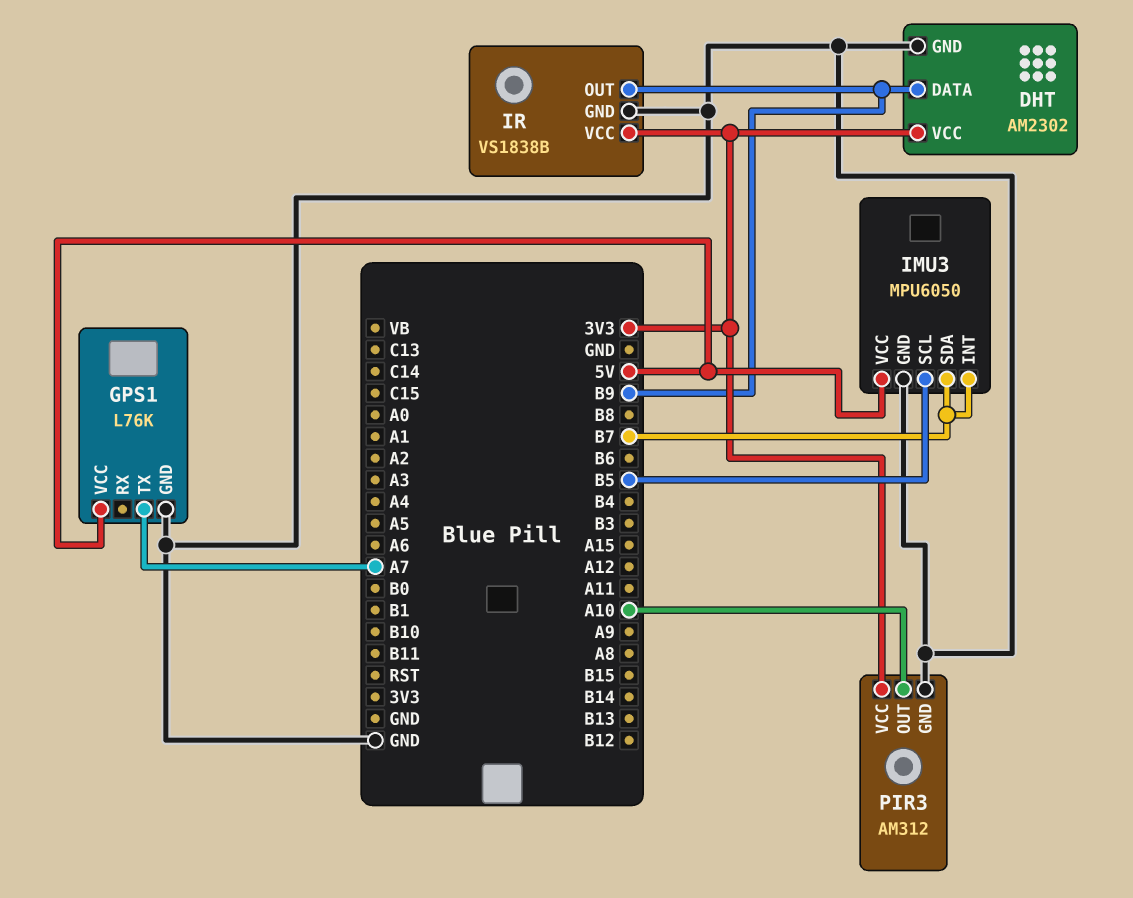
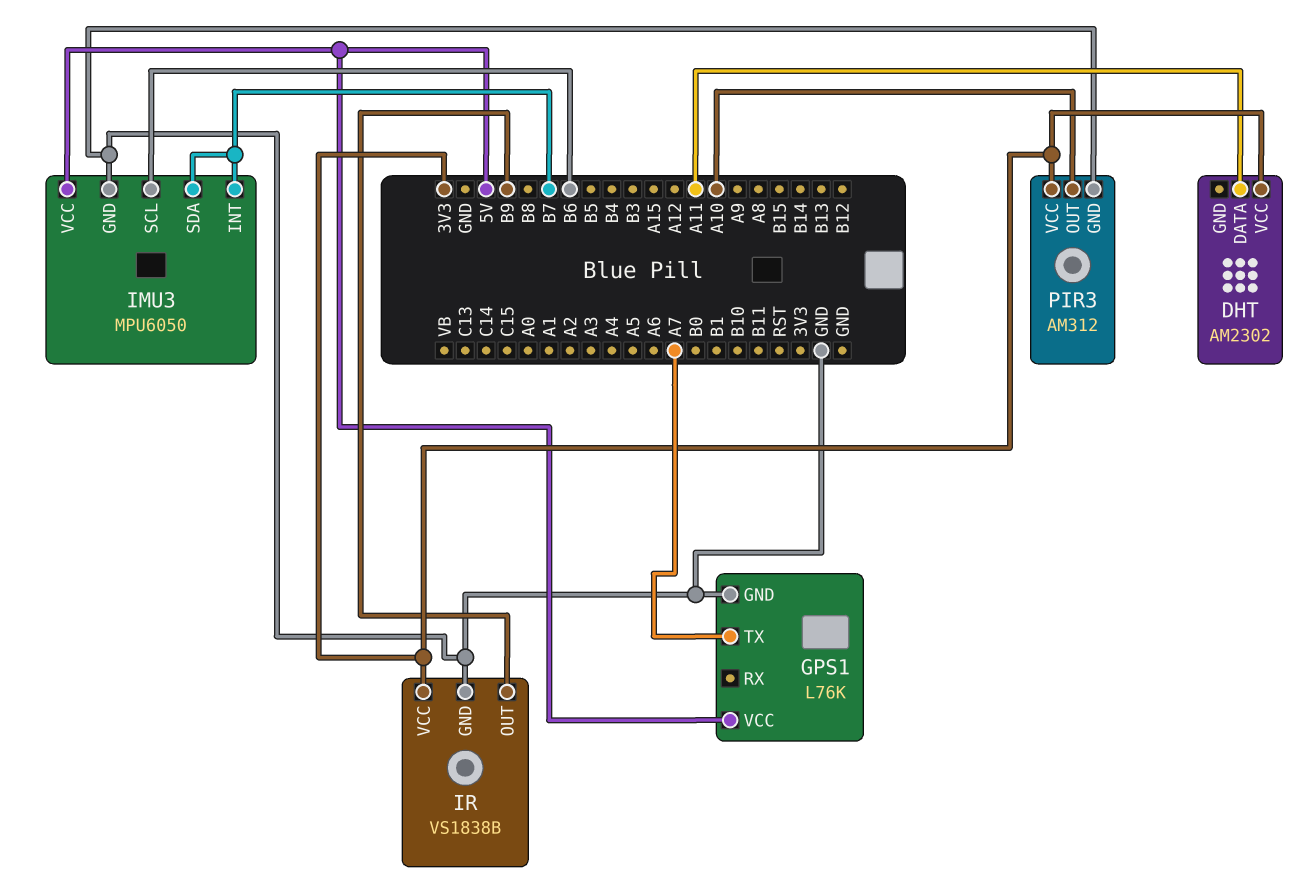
DHT pin DATA: B9 -> A11
DHT pin GND: GND -> none
IMU3 pin SCL: B5 -> B6

